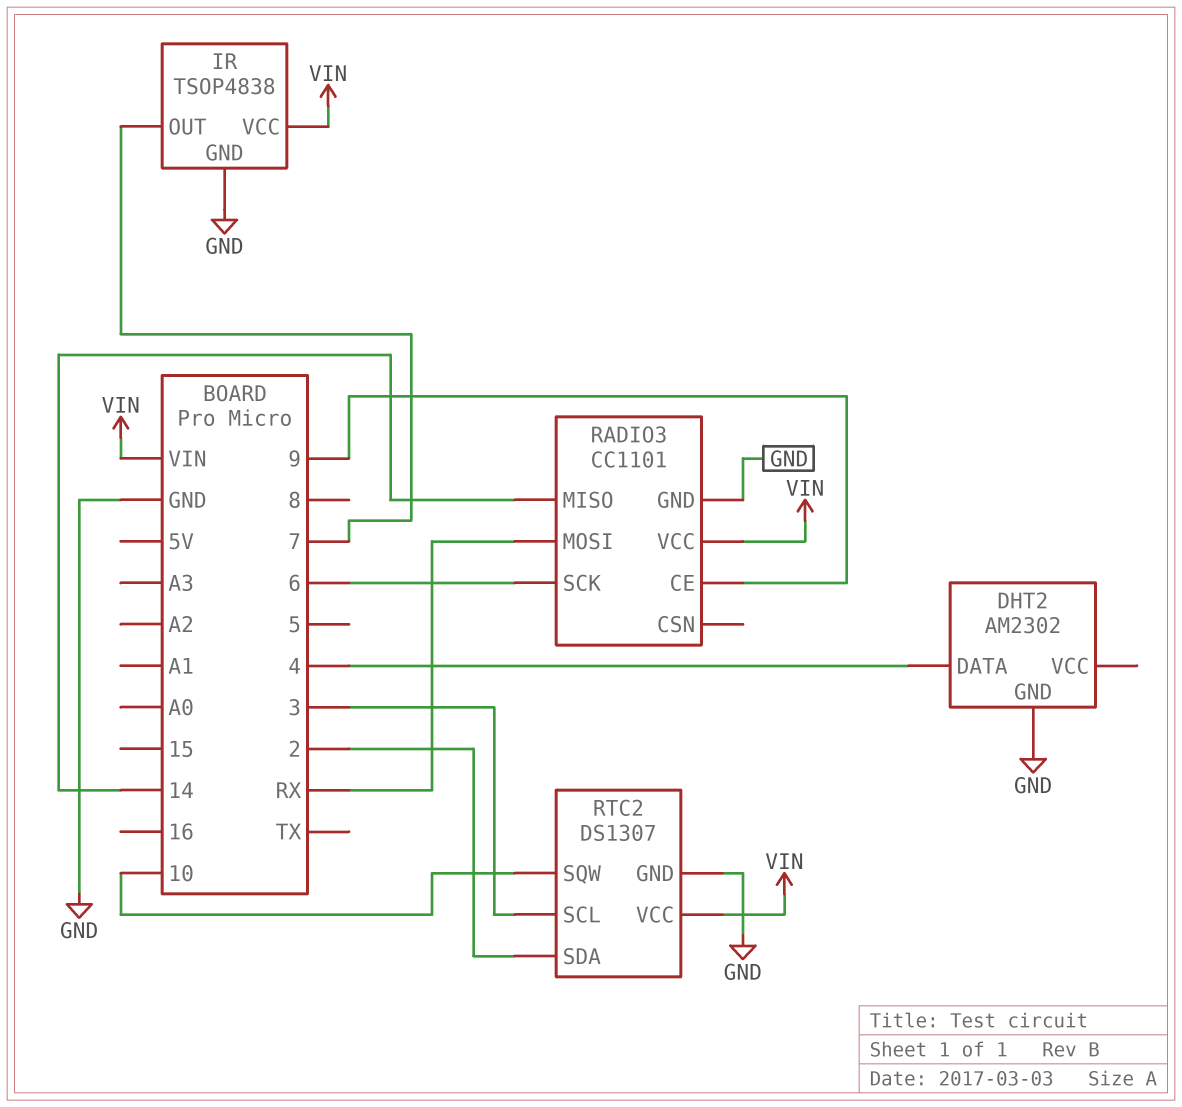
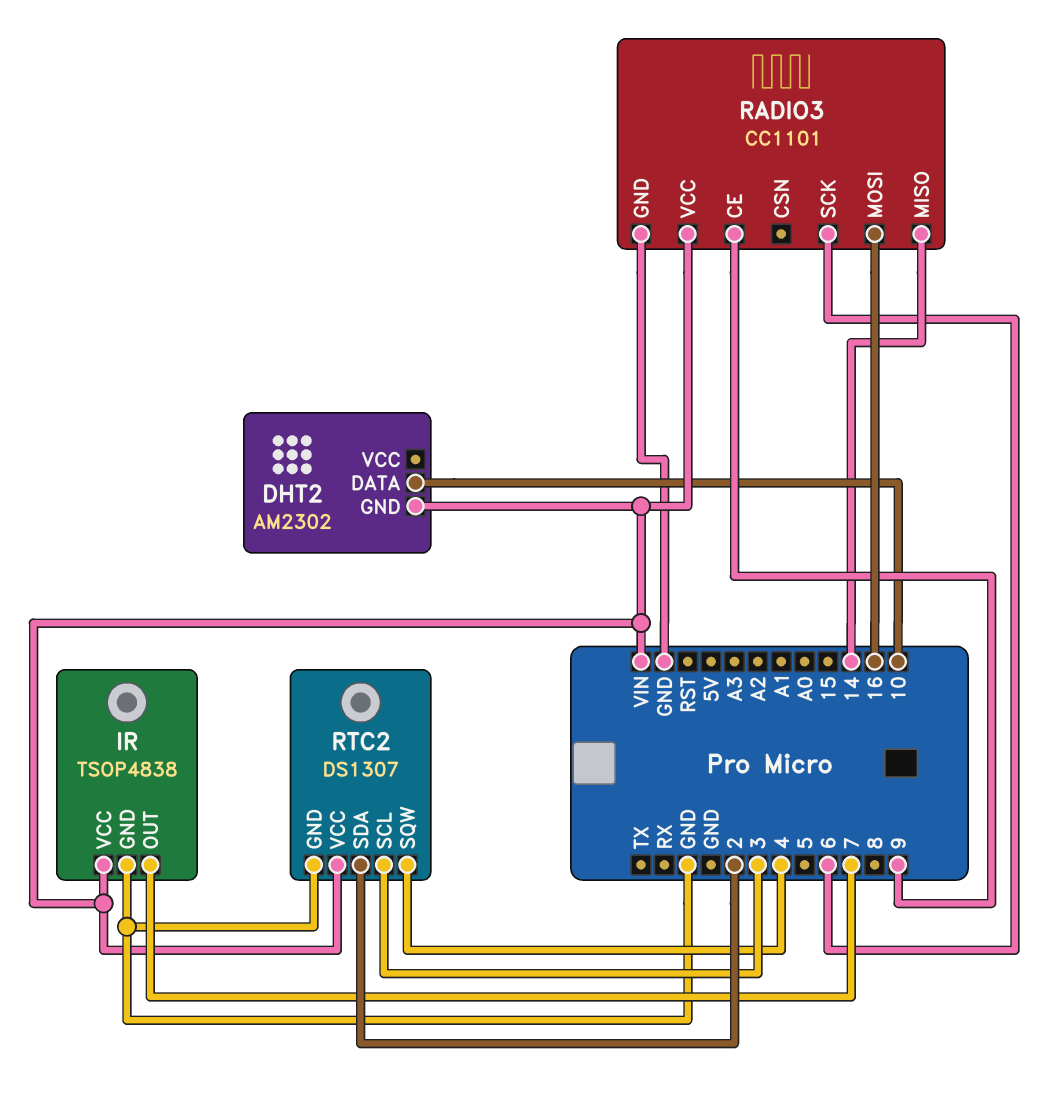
DHT2 pin DATA: 4 -> 10
DHT2 pin GND: GND -> VIN
RADIO3 pin MOSI: RX -> 16
RTC2 pin SQW: 10 -> 4

